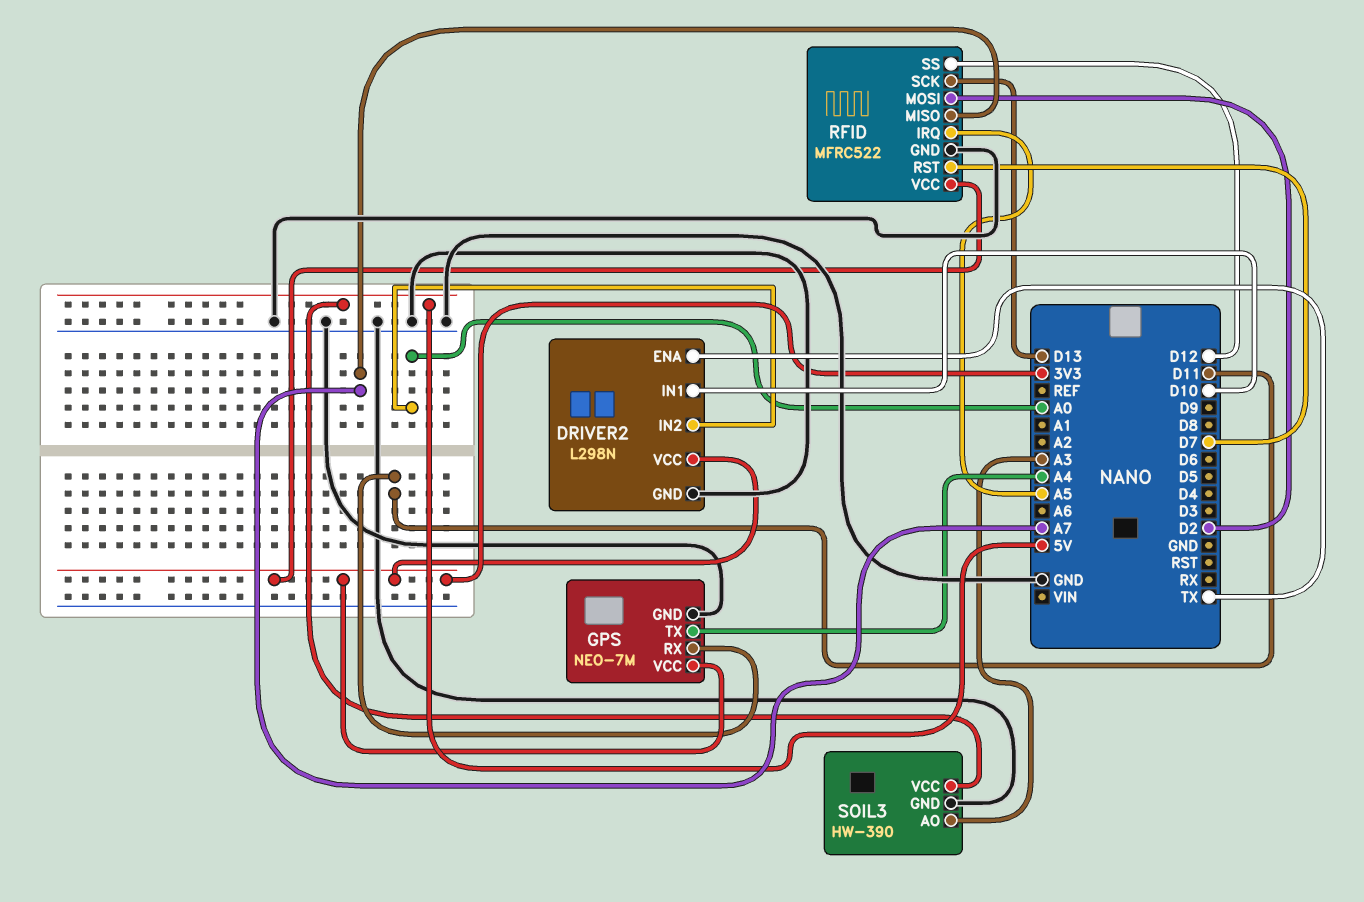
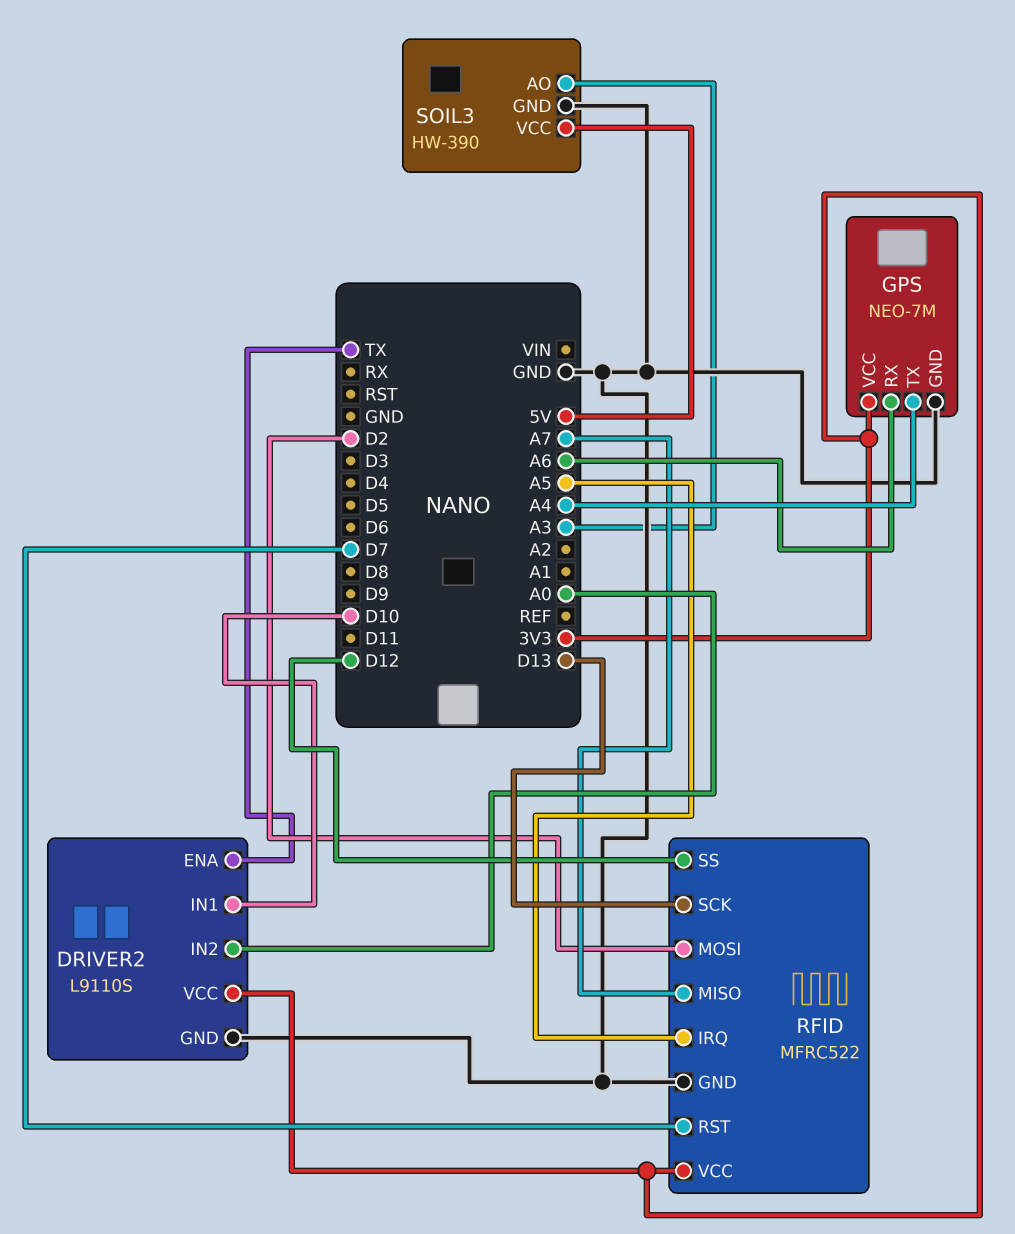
DRIVER2: L298N -> L9110S
GPS pin RX: D11 -> A6

